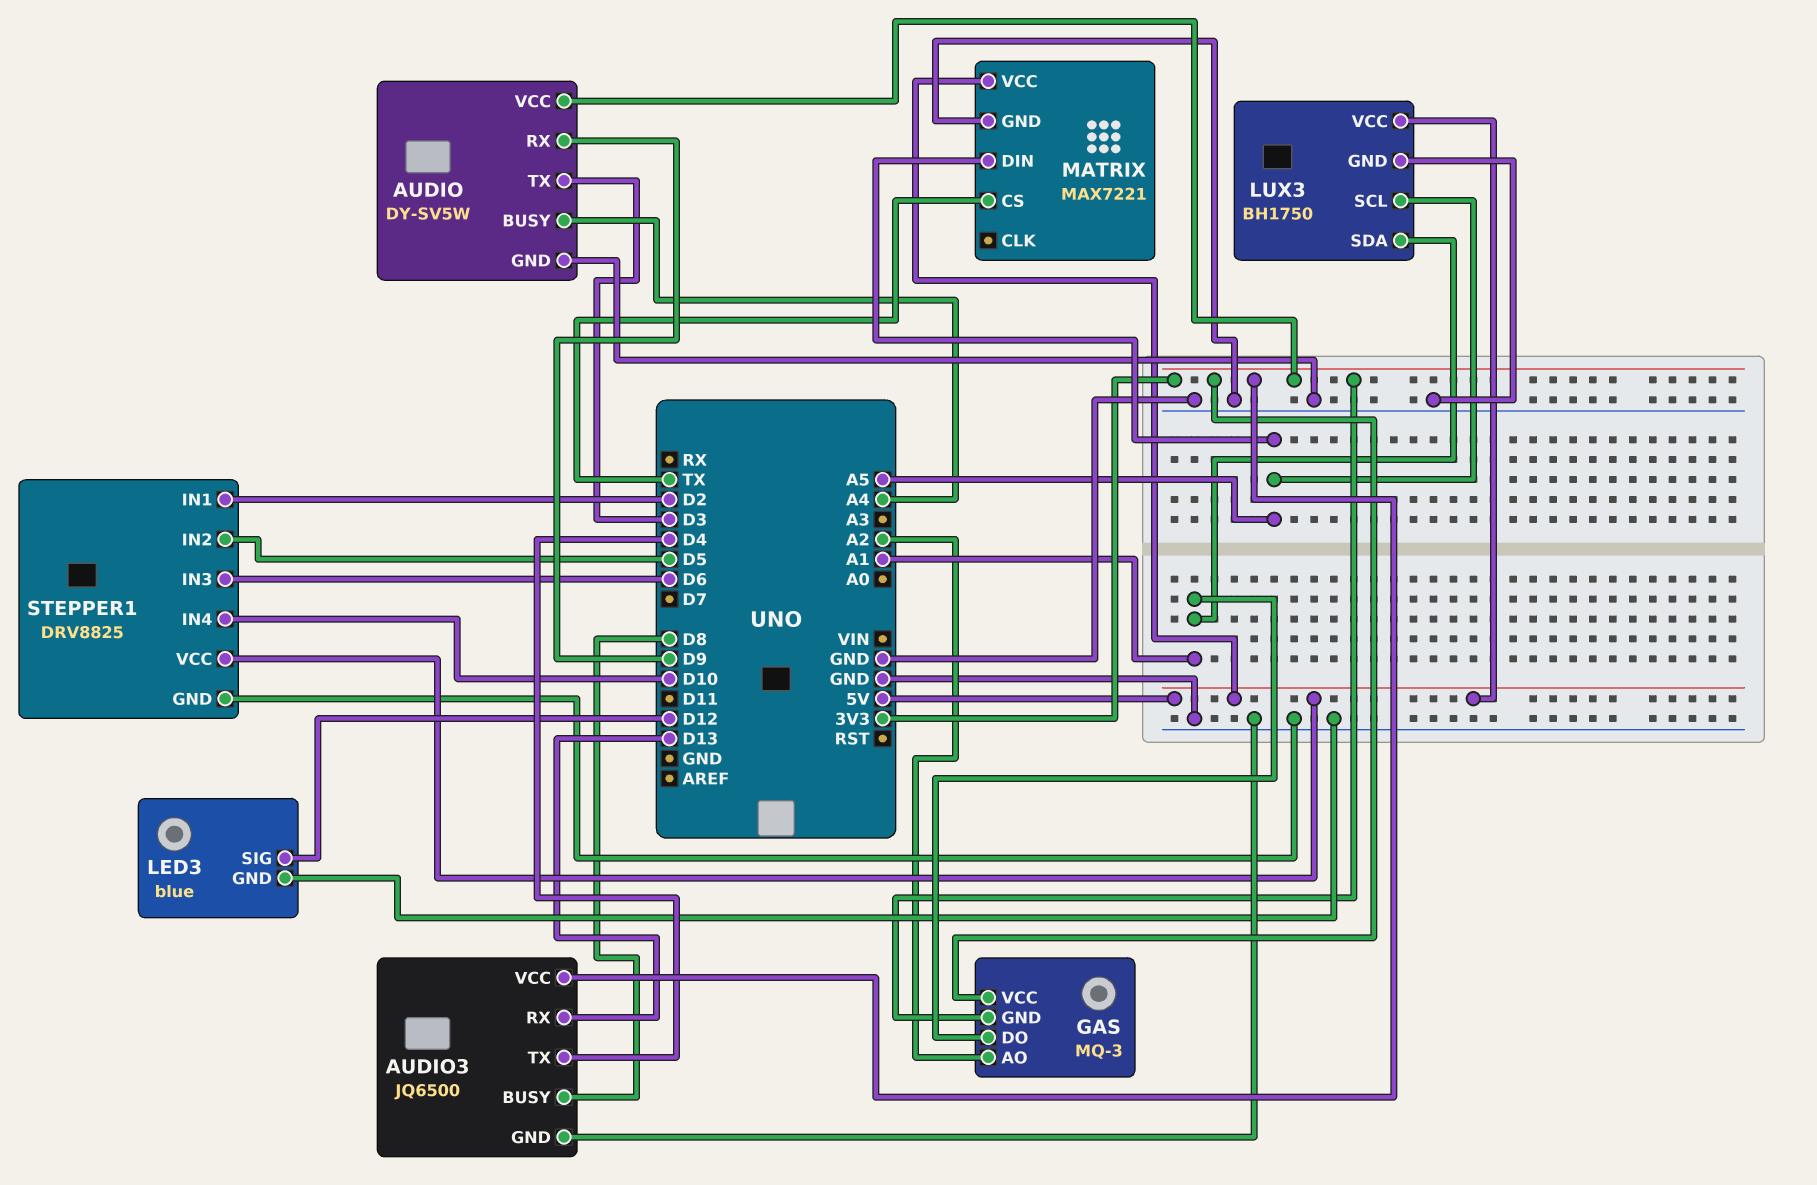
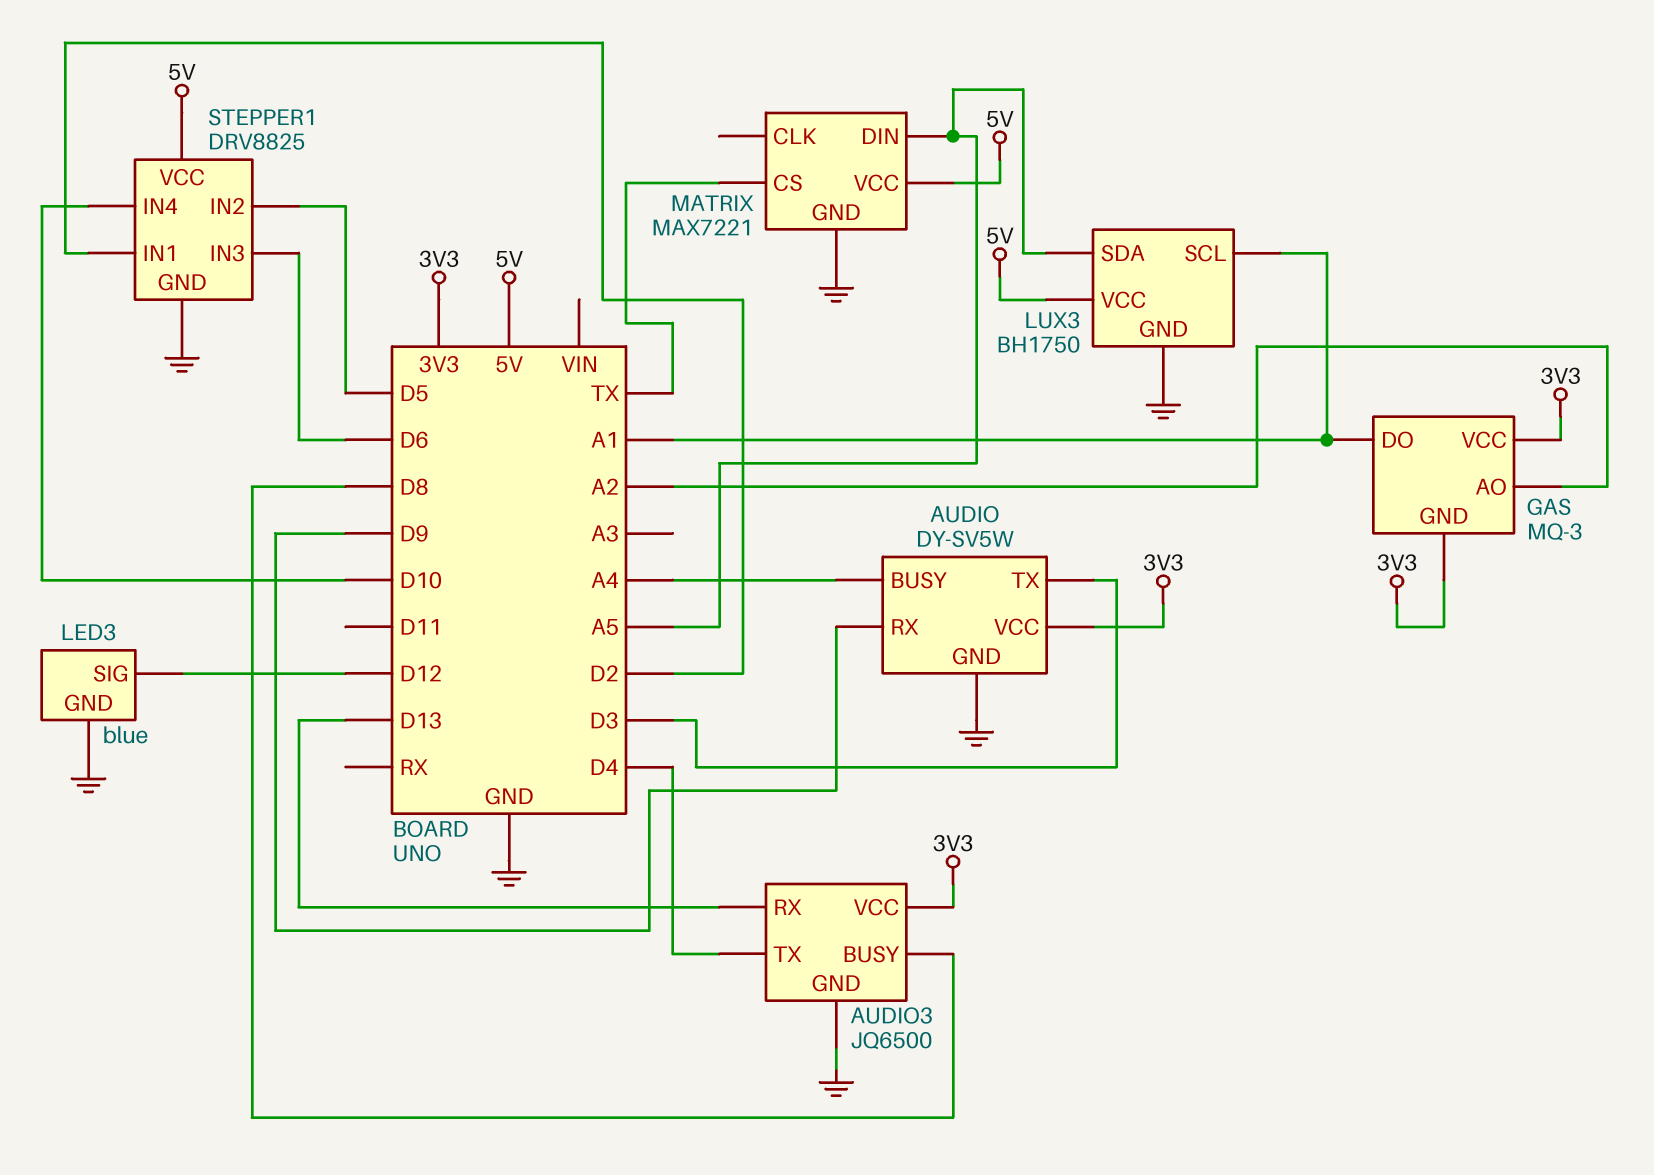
LUX3 pin SCL: A5 -> A1
LUX3 pin SDA: A1 -> A5

